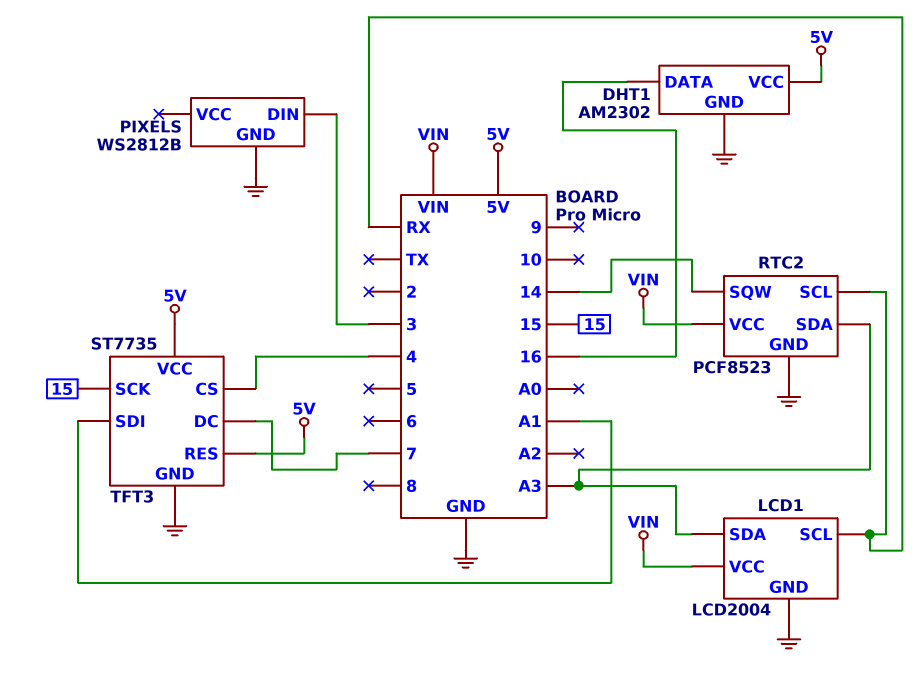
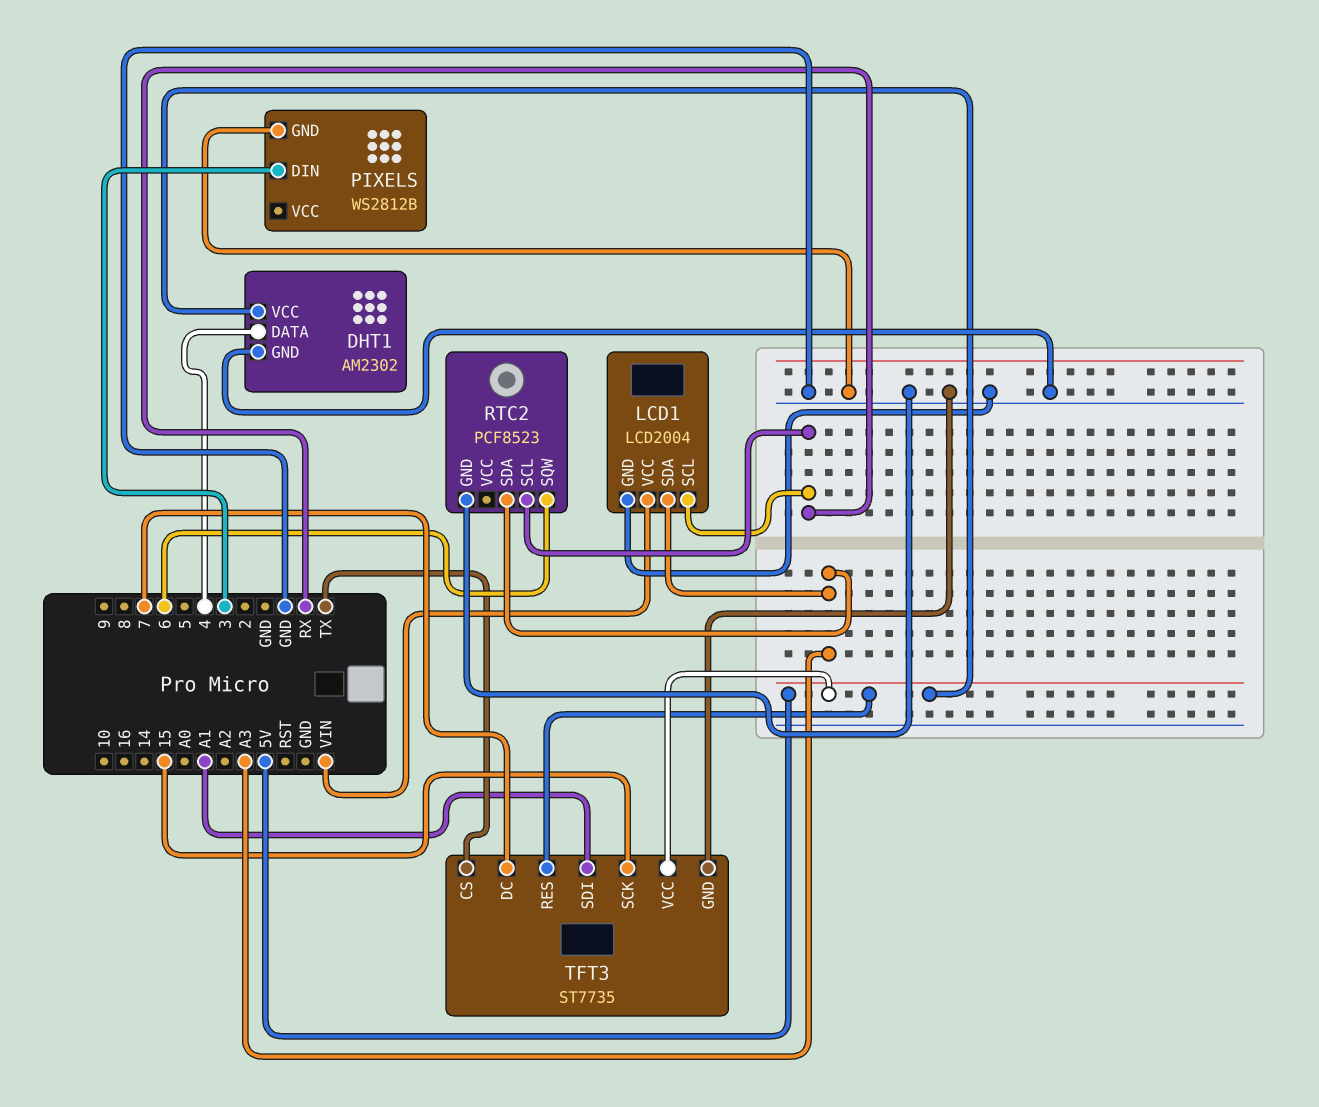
DHT1 pin DATA: 16 -> 4
RTC2 pin SQW: 14 -> 6
RTC2 pin VCC: VIN -> none
TFT3 pin CS: 4 -> TX

